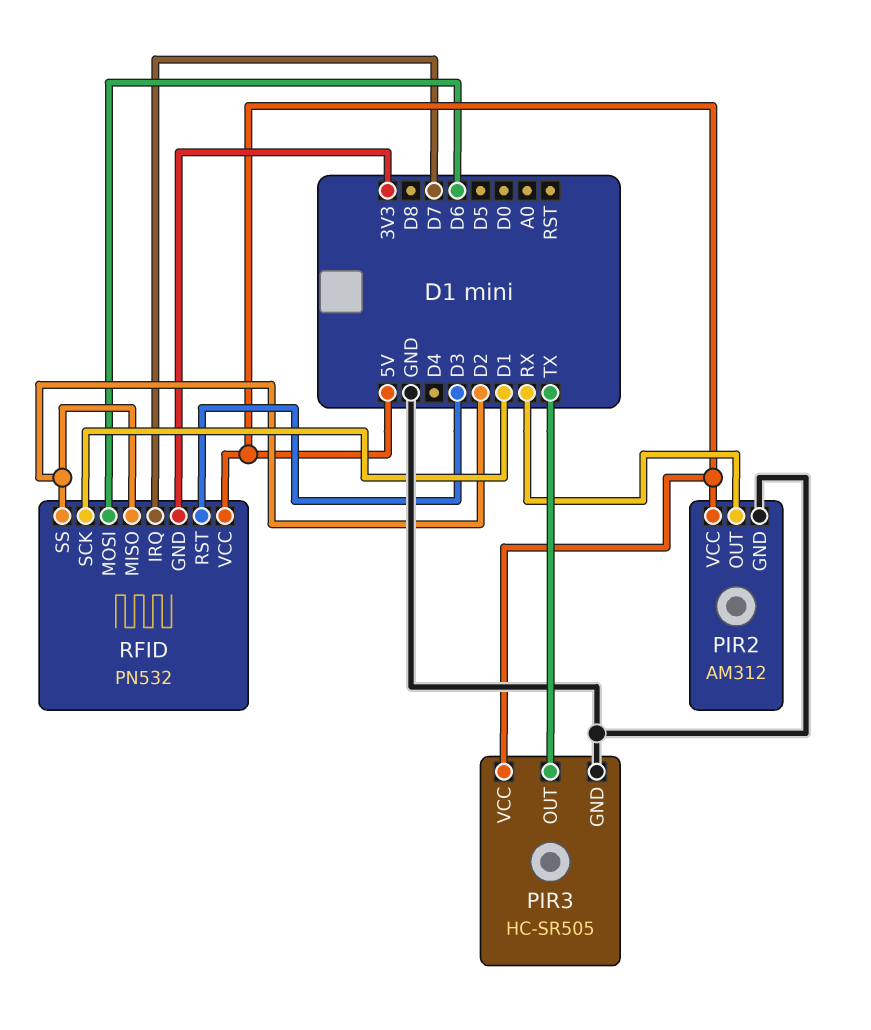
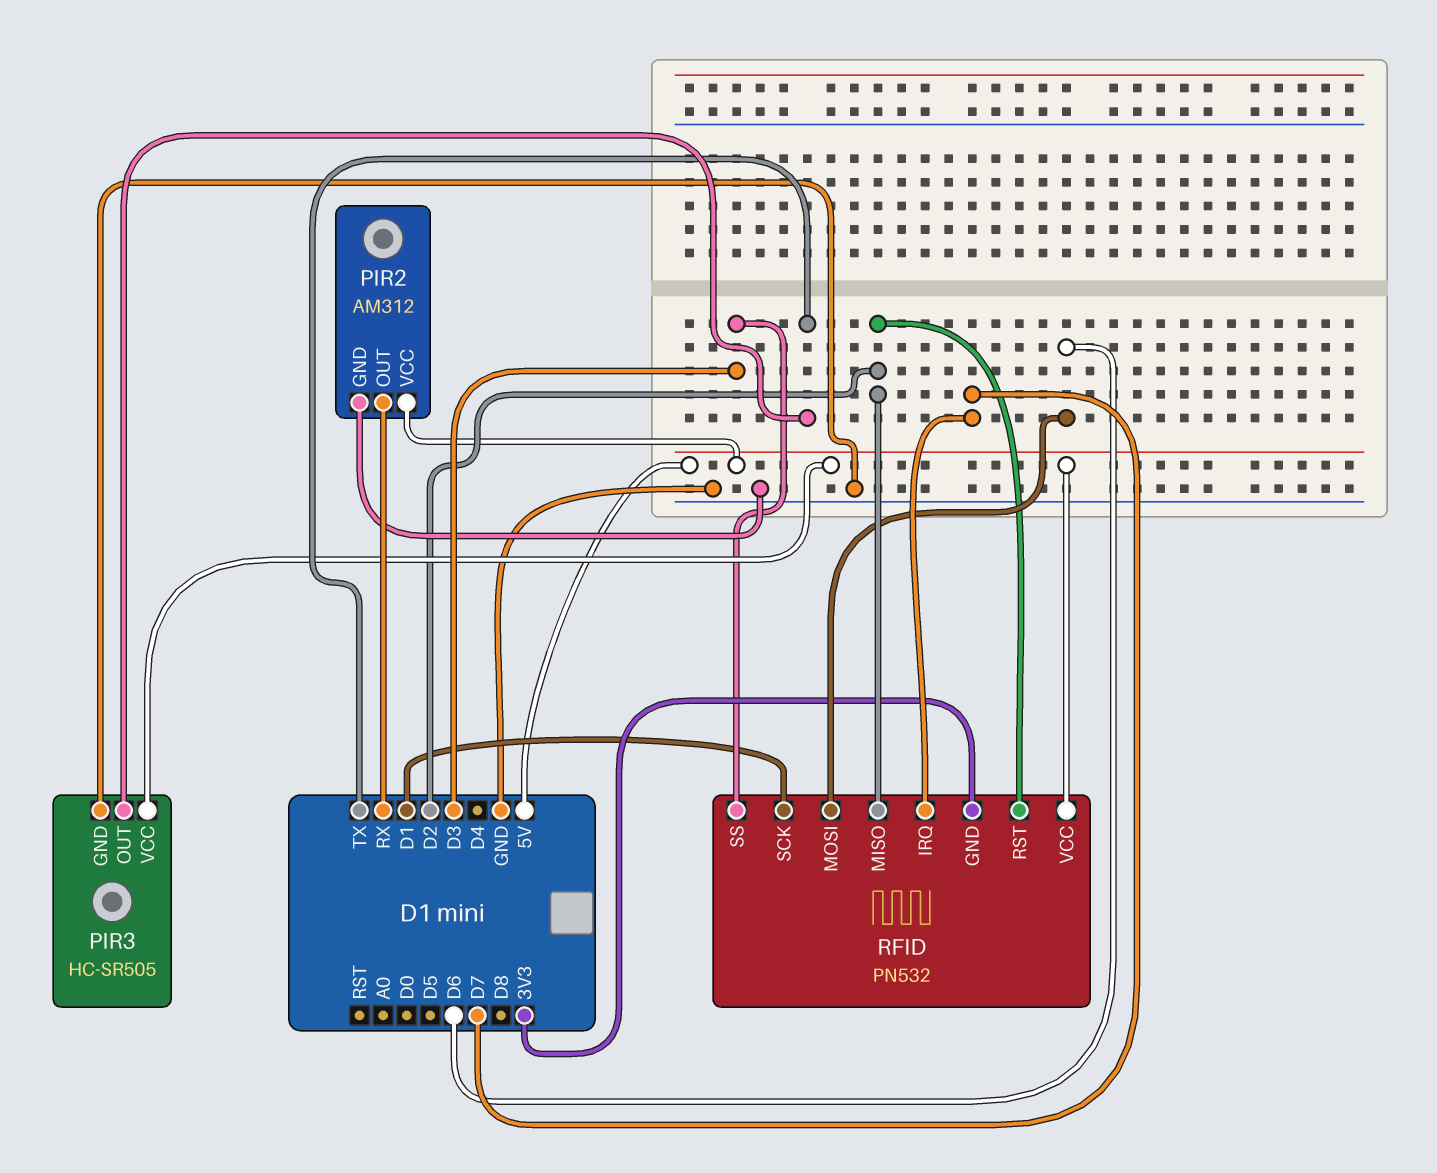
RFID pin RST: D3 -> D2
RFID pin SS: D2 -> D3

